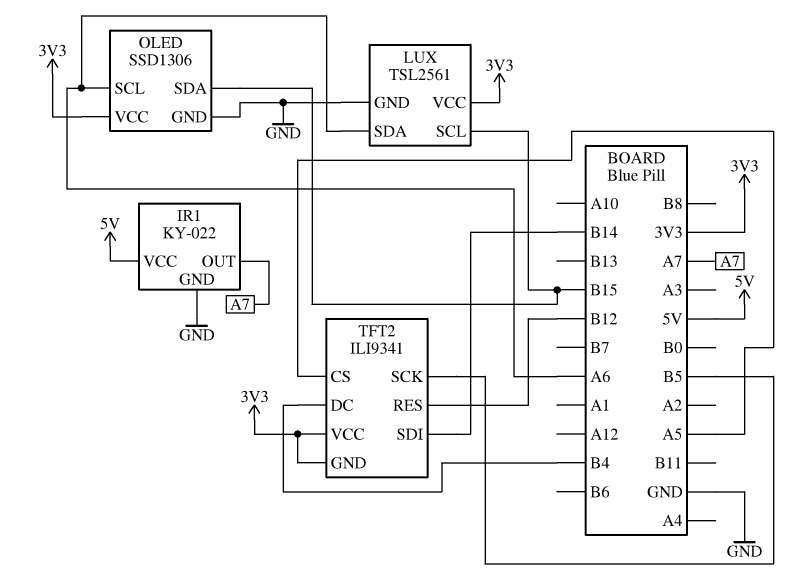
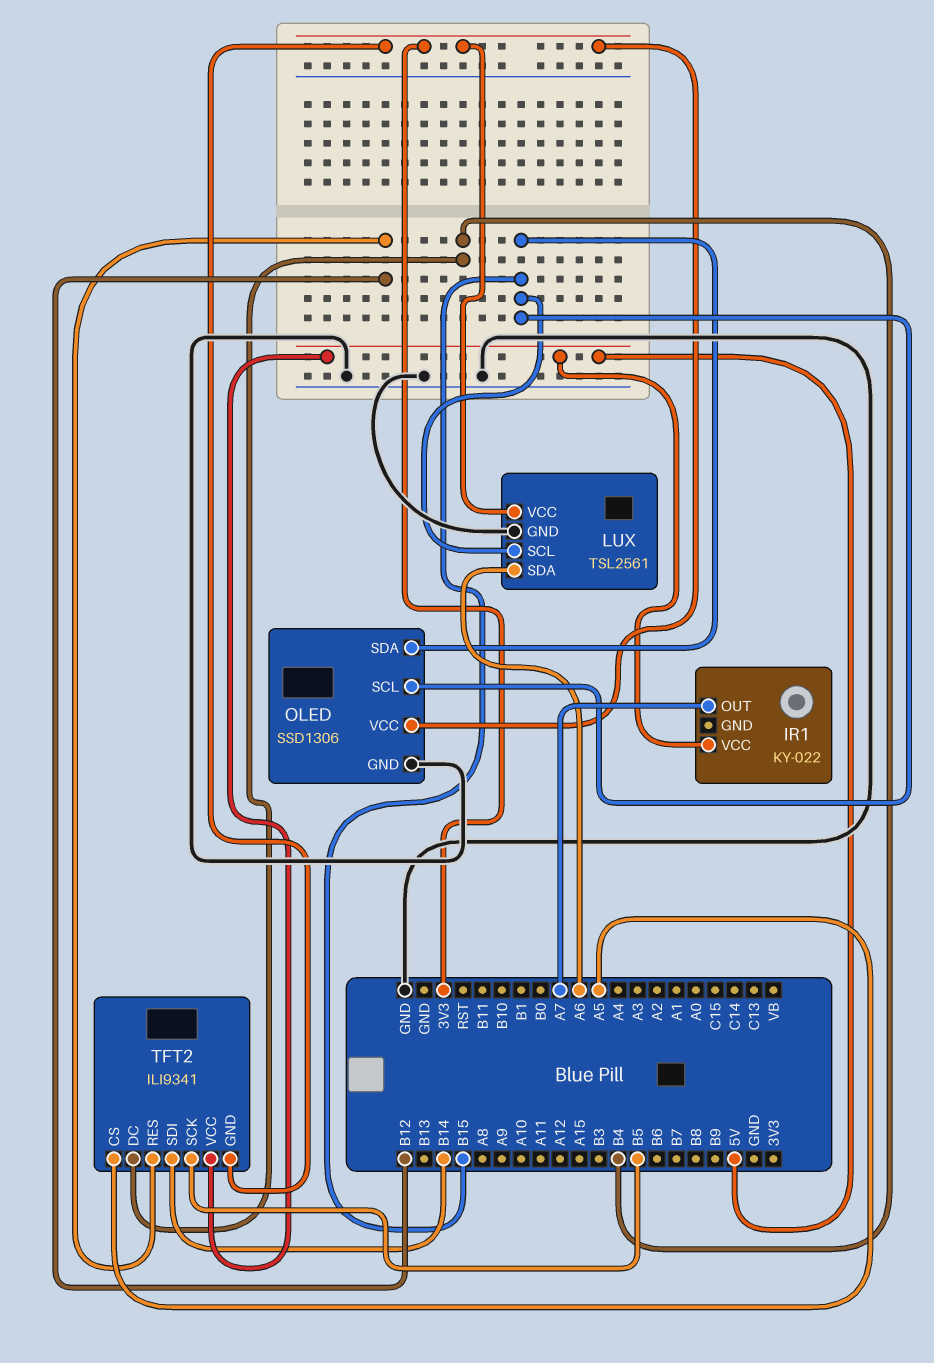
IR1 pin GND: GND -> none
OLED pin SCL: A6 -> B15
TFT2 pin VCC: 3V3 -> 5V

